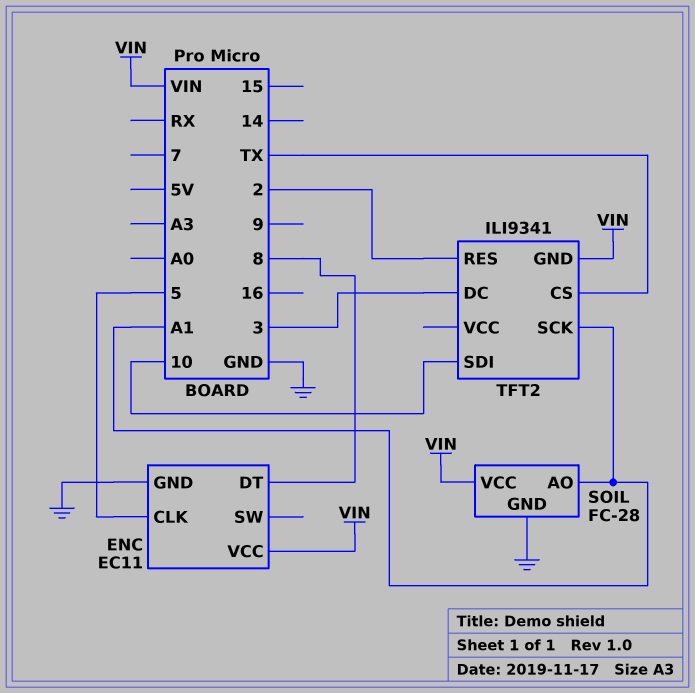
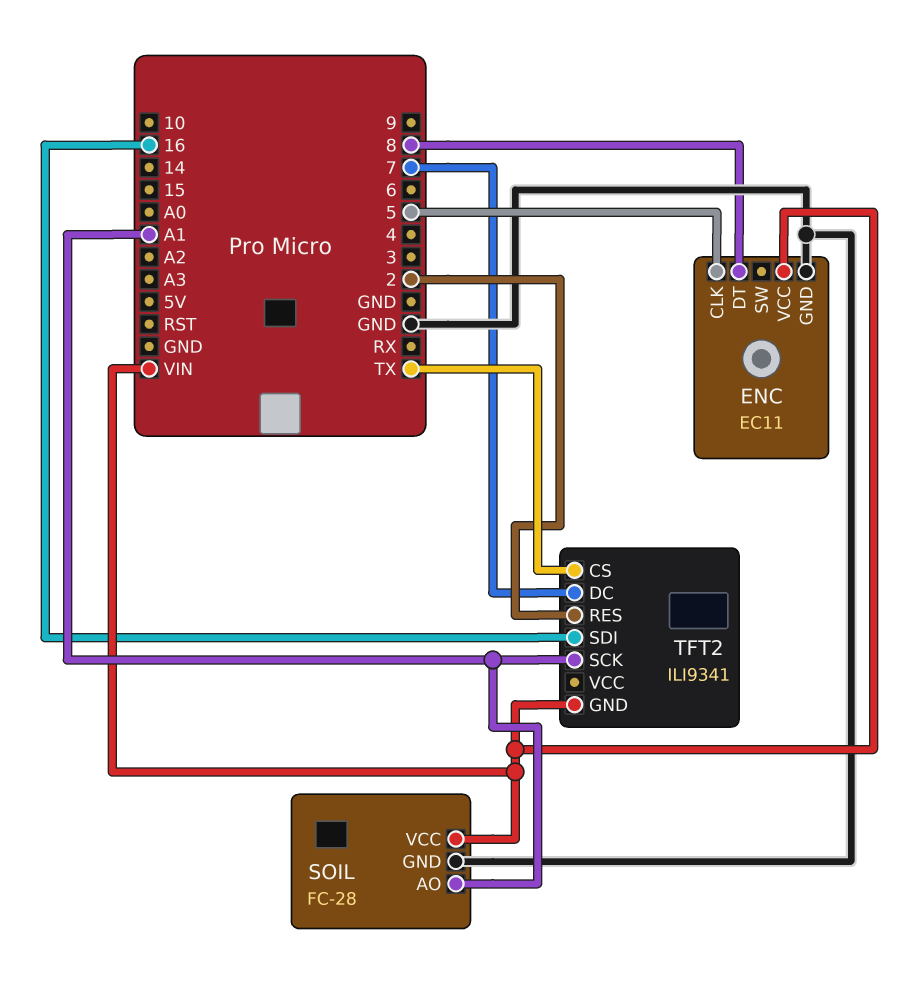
TFT2 pin DC: 3 -> 7
TFT2 pin SDI: 10 -> 16

